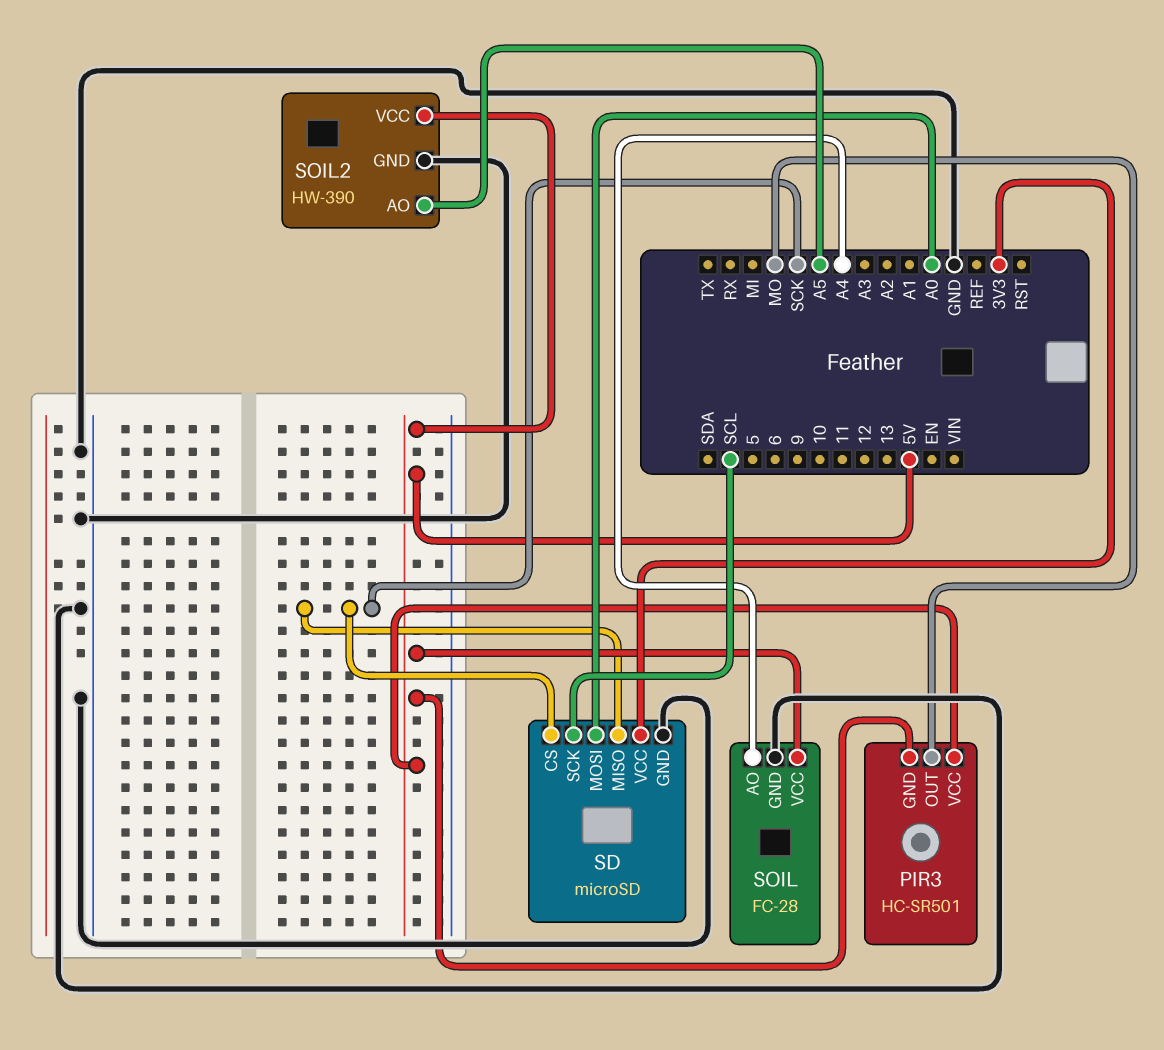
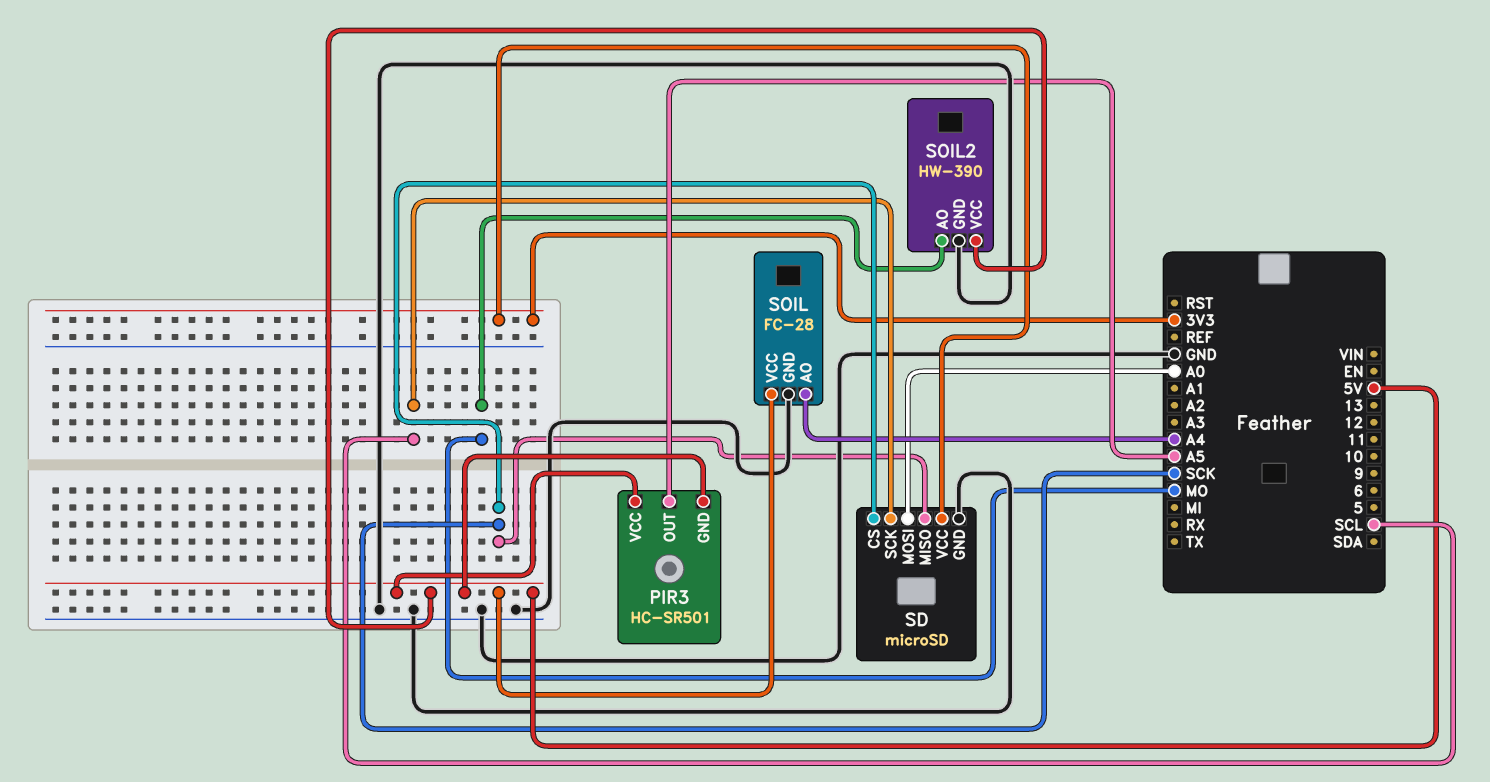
PIR3 pin OUT: MO -> A5
SOIL2 pin AO: A5 -> MO

